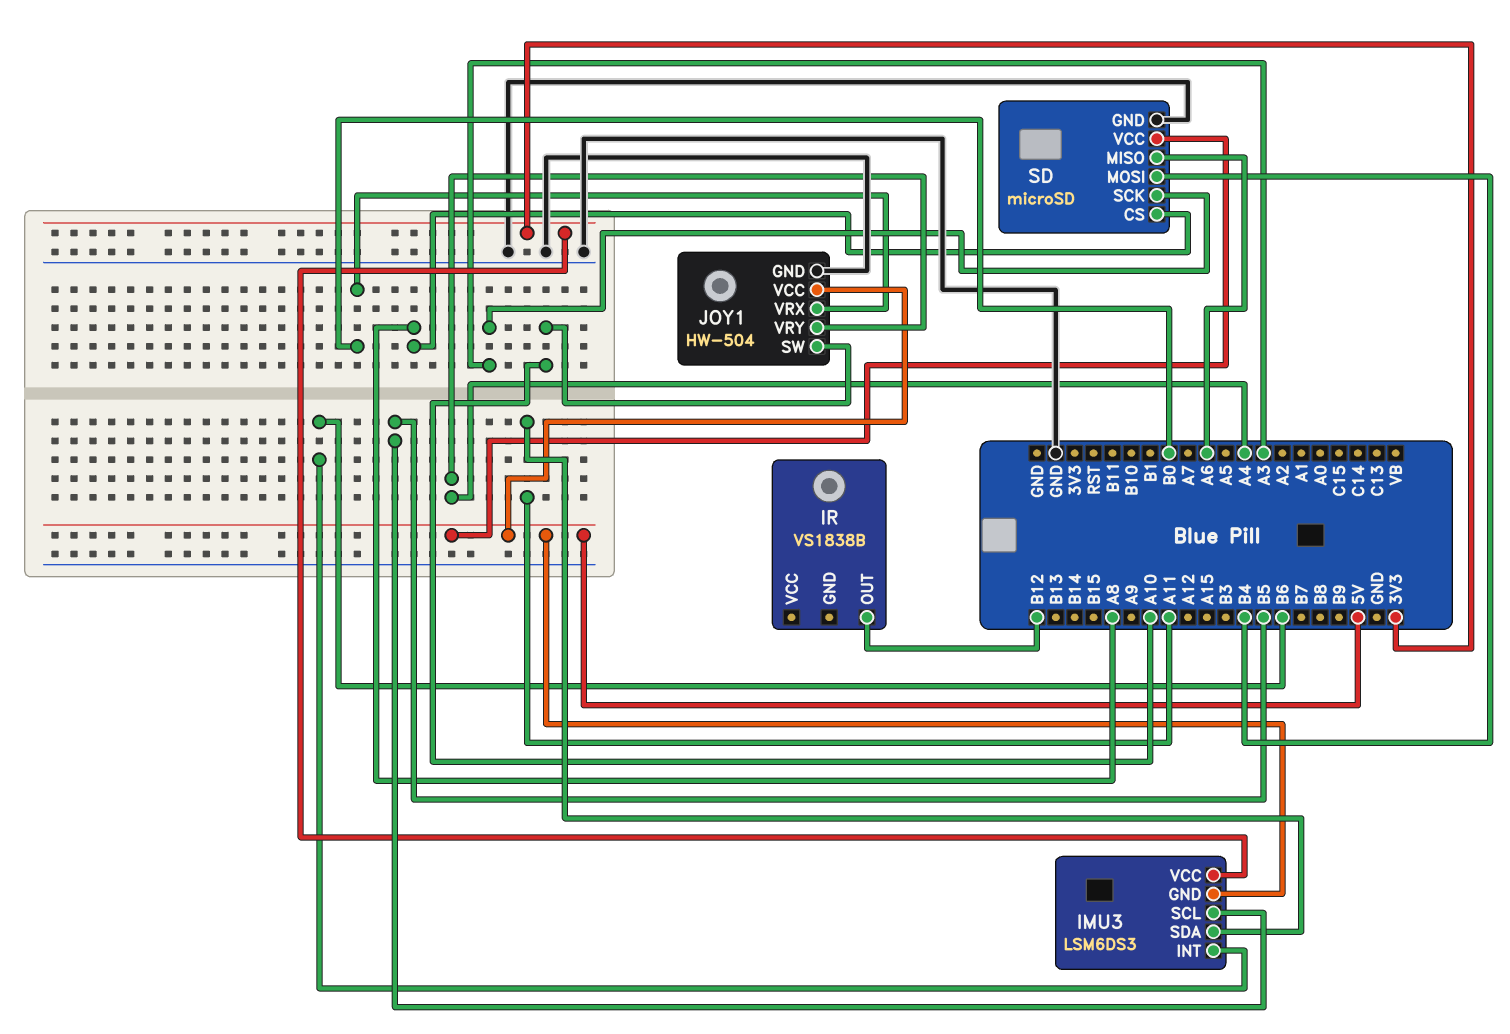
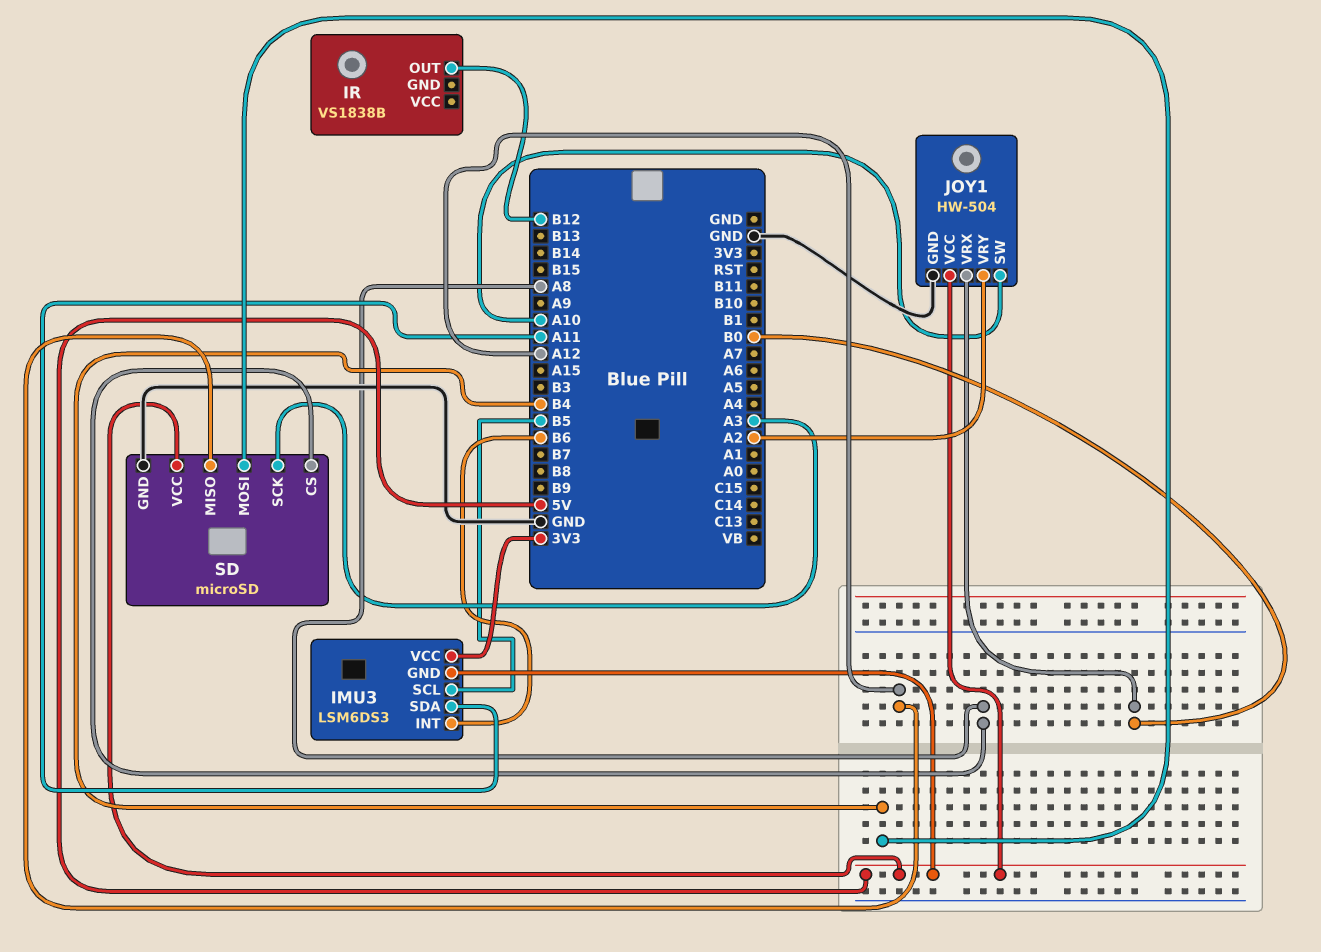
JOY1 pin VRY: A4 -> A2
SD pin MISO: A6 -> A12

